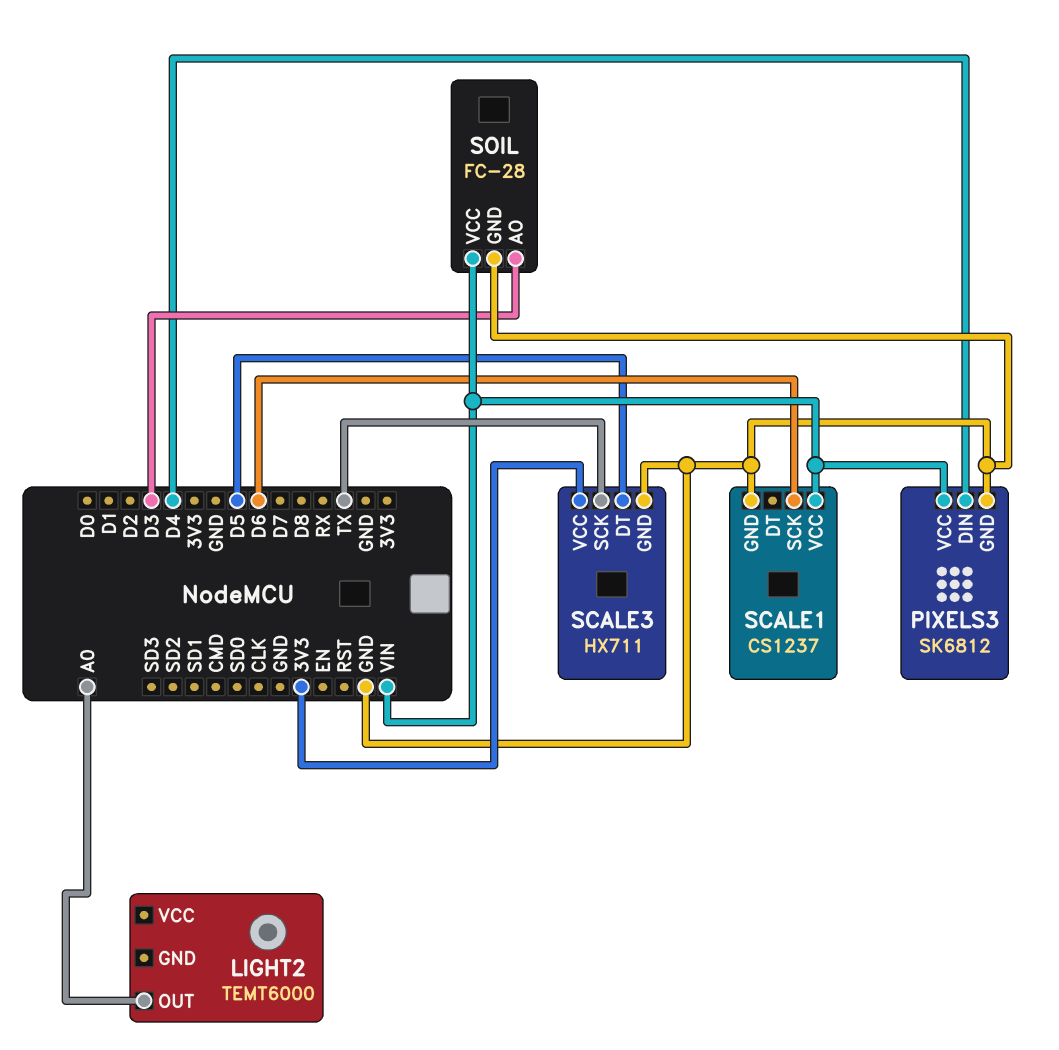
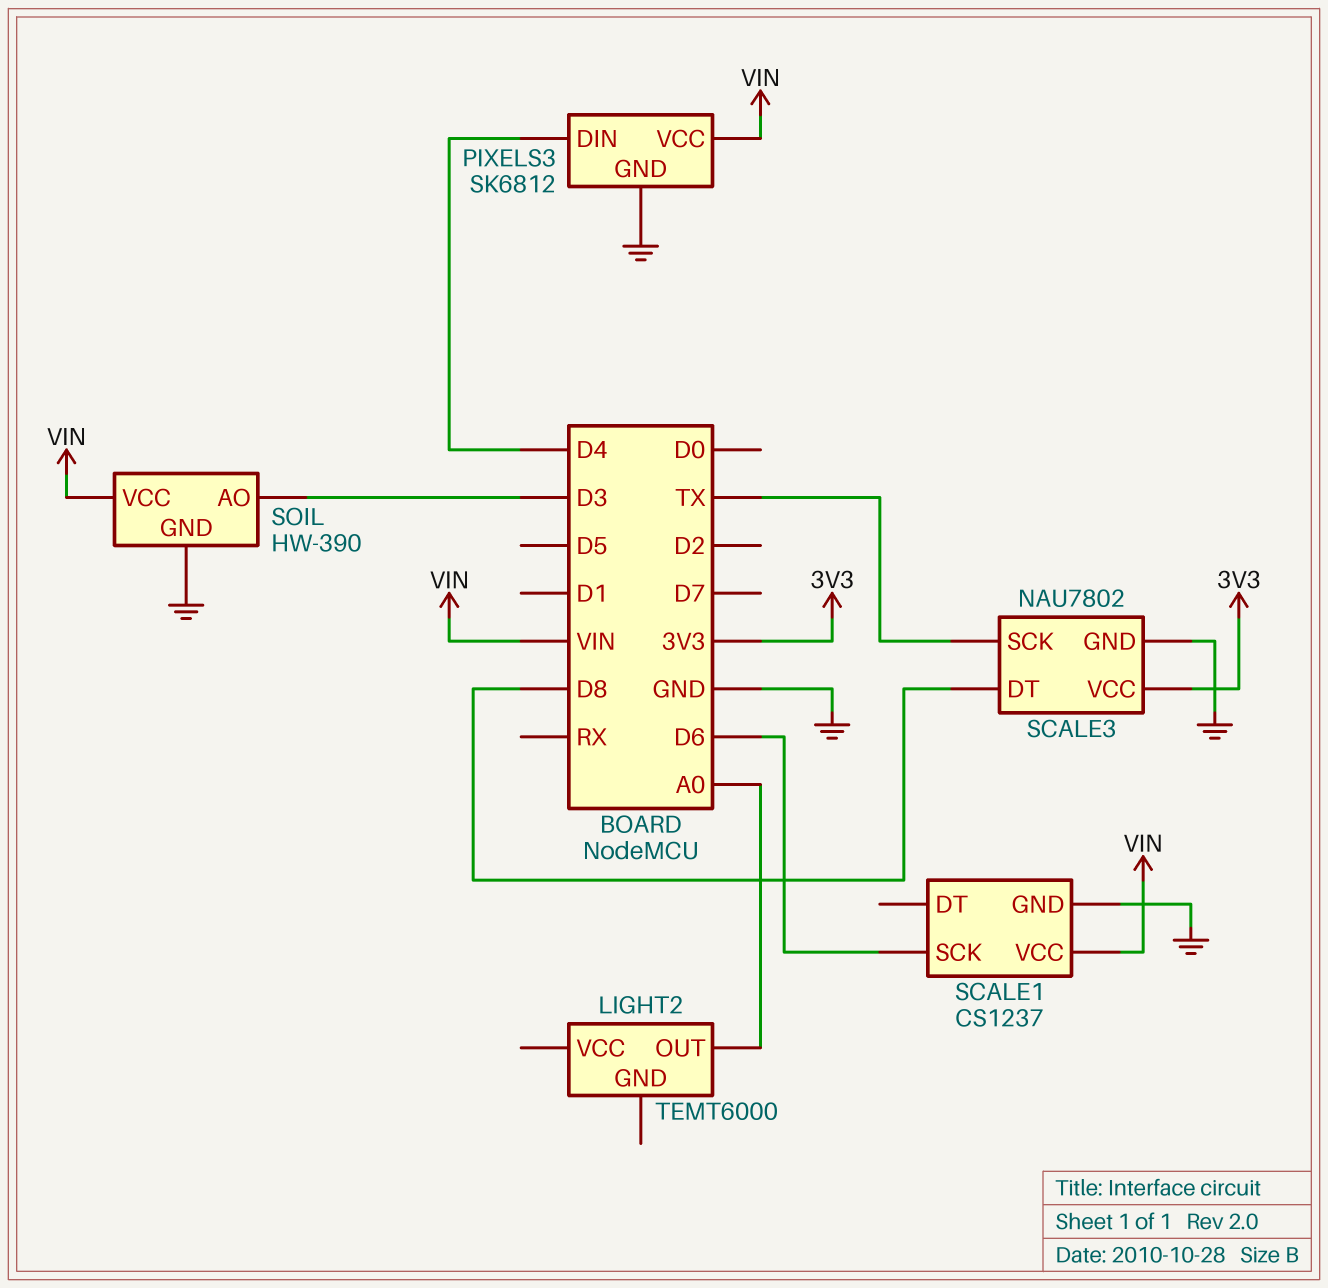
SCALE3: HX711 -> NAU7802
SCALE3 pin DT: D5 -> D8
SOIL: FC-28 -> HW-390

